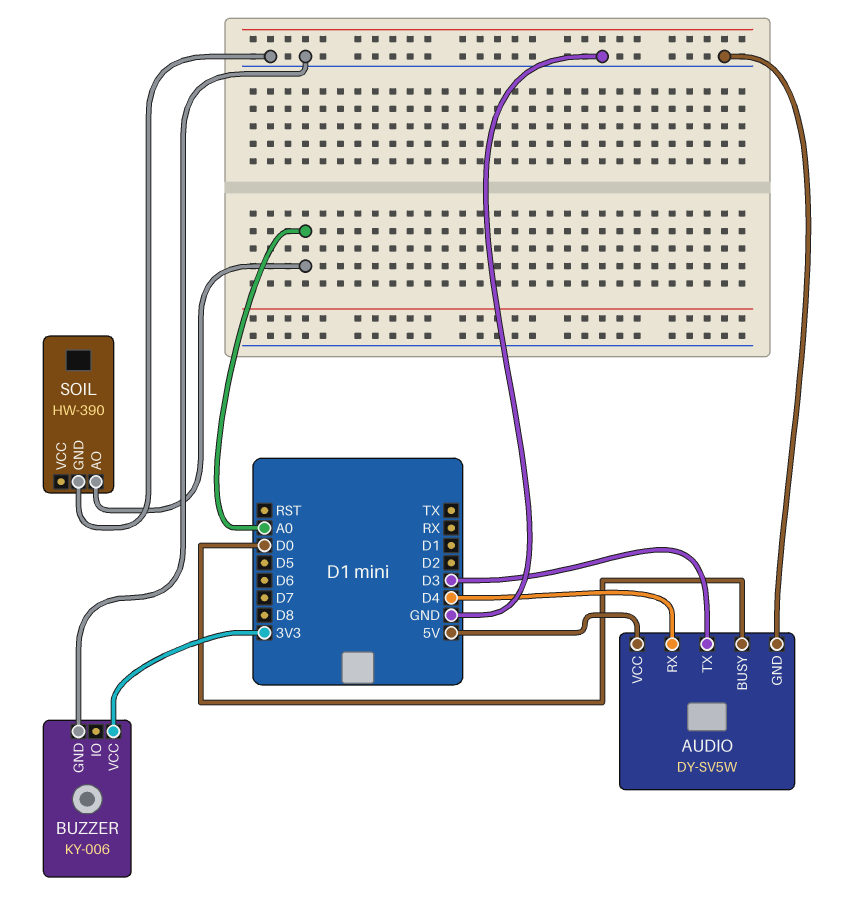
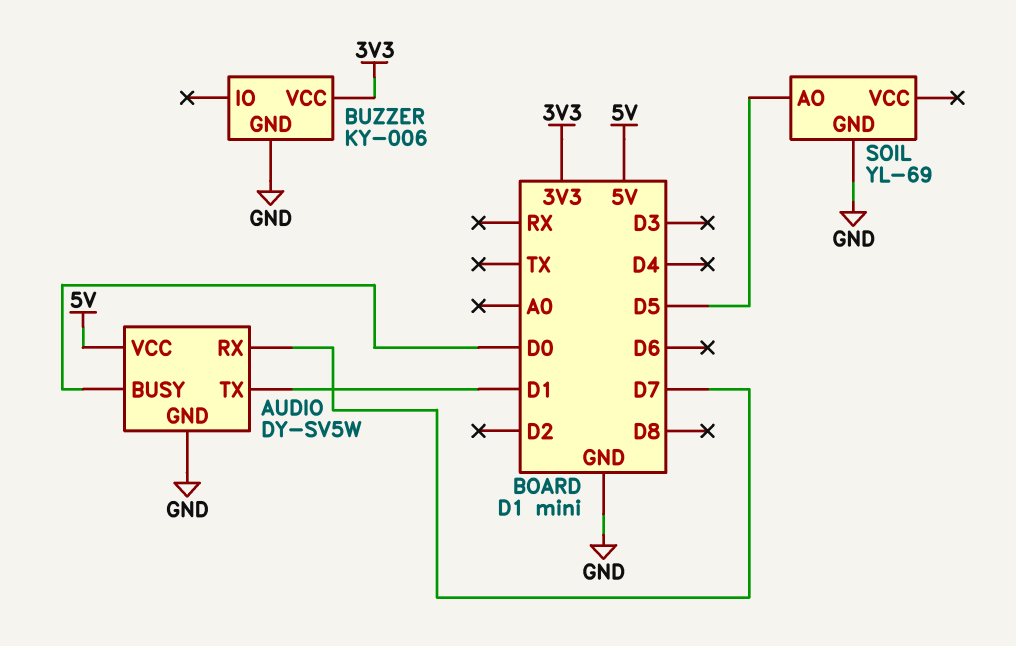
AUDIO pin RX: D4 -> D7
AUDIO pin TX: D3 -> D1
SOIL: HW-390 -> YL-69
SOIL pin AO: A0 -> D5

